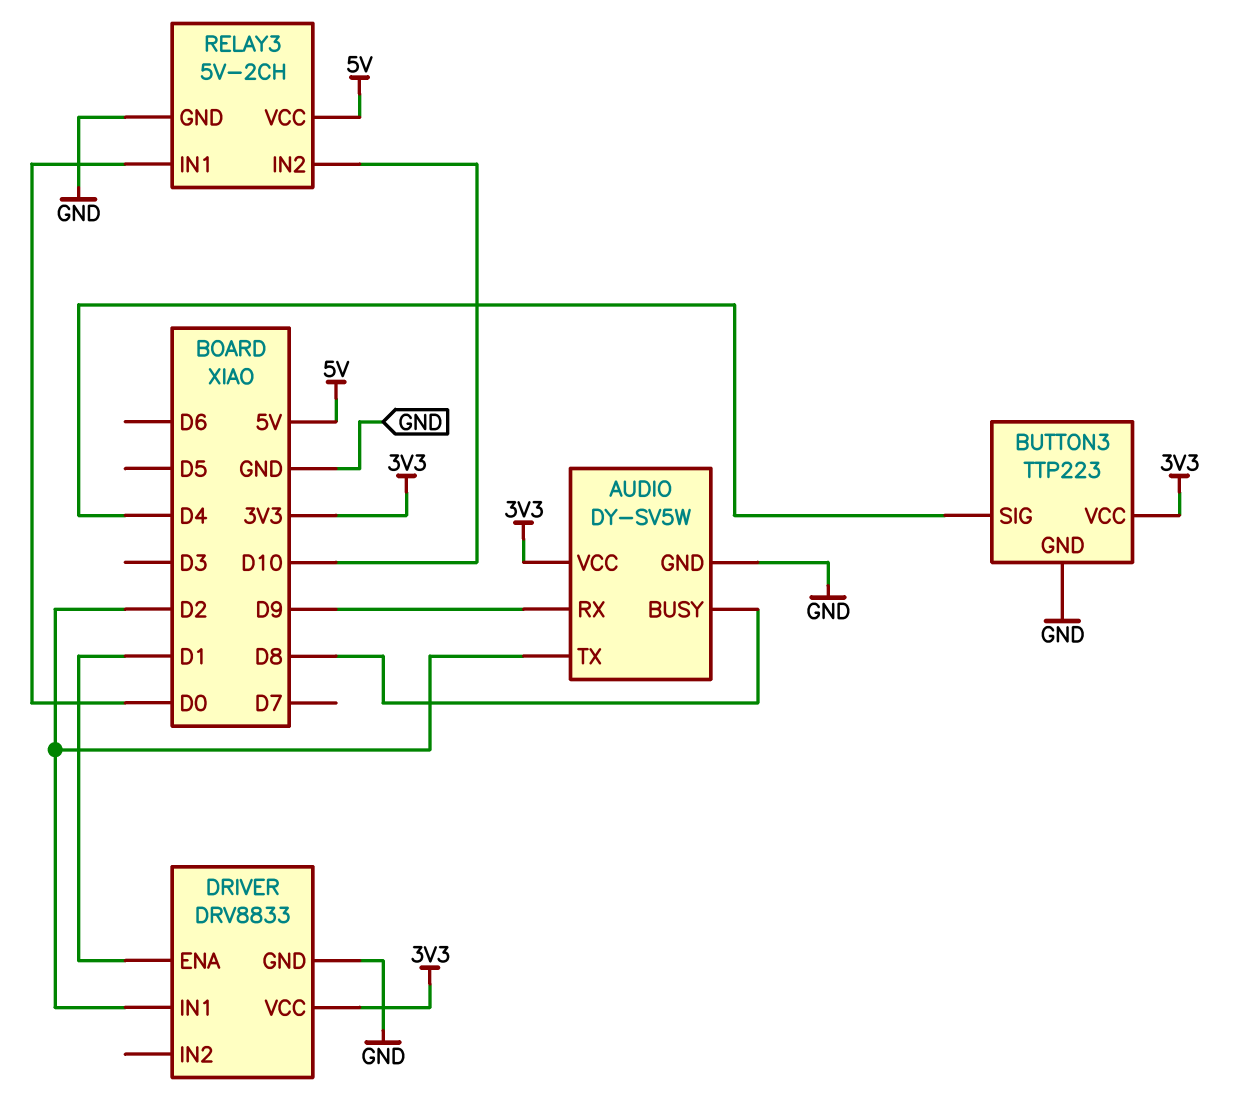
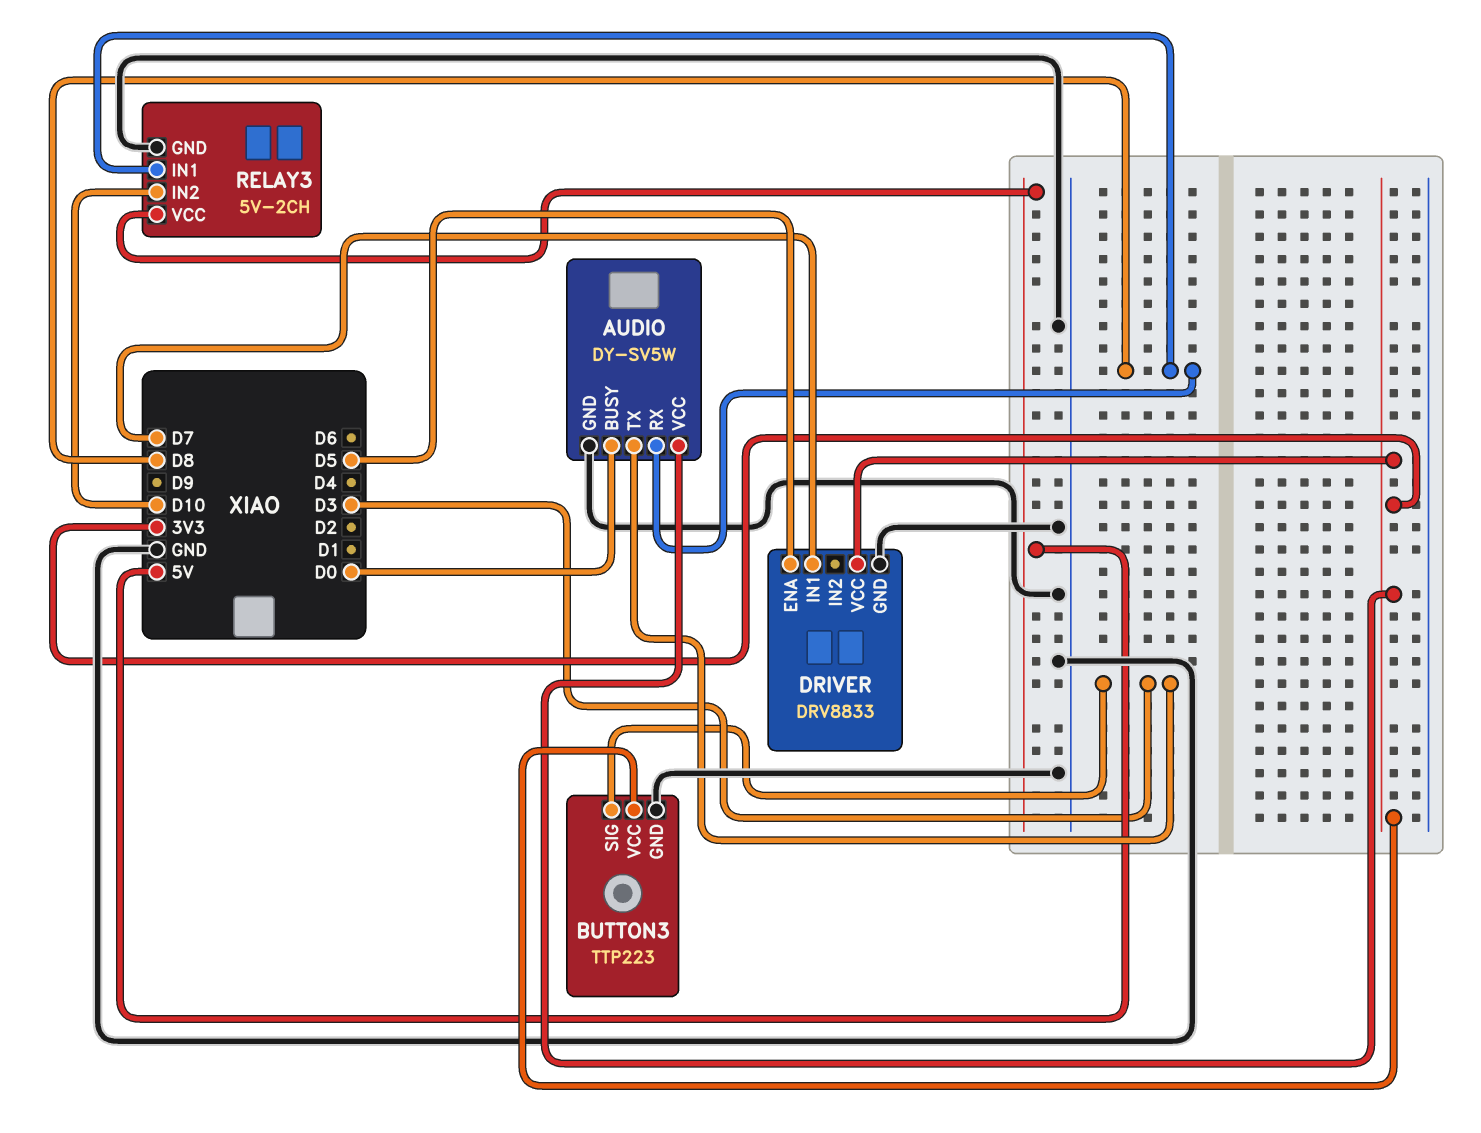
AUDIO pin BUSY: D8 -> D0
AUDIO pin RX: D9 -> D8
AUDIO pin TX: D2 -> D3
BUTTON3 pin SIG: D4 -> D3
DRIVER pin ENA: D1 -> D5
DRIVER pin IN1: D2 -> D7
RELAY3 pin IN1: D0 -> D8

